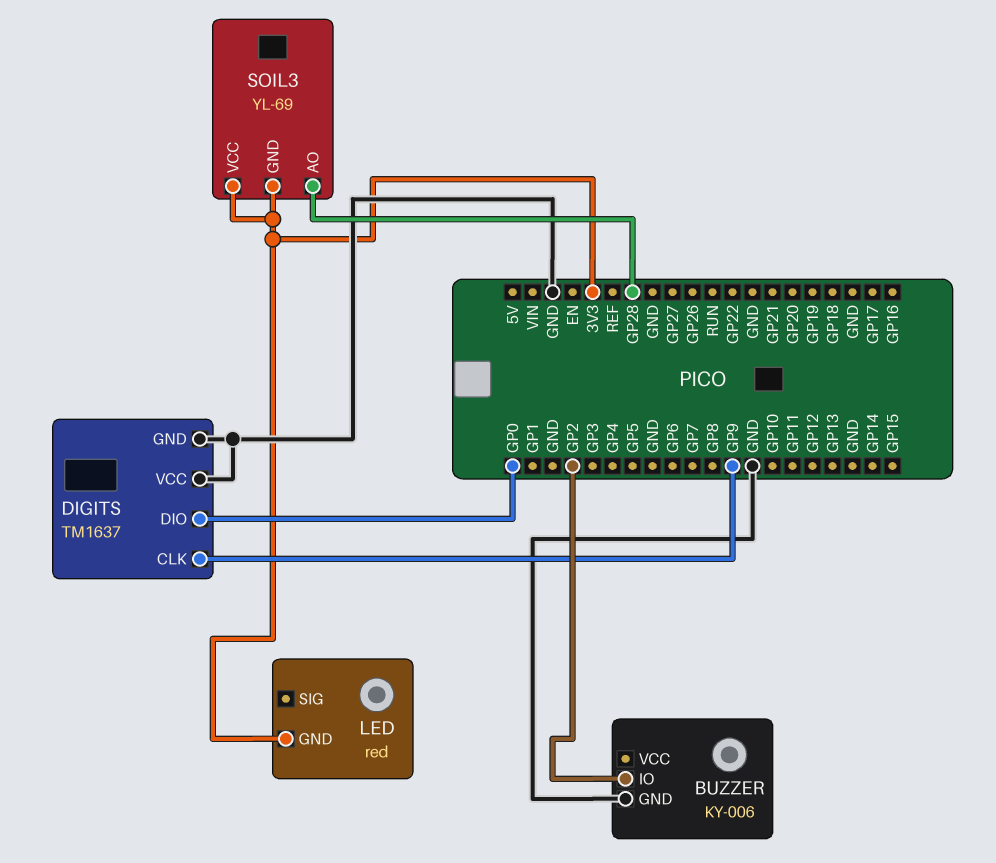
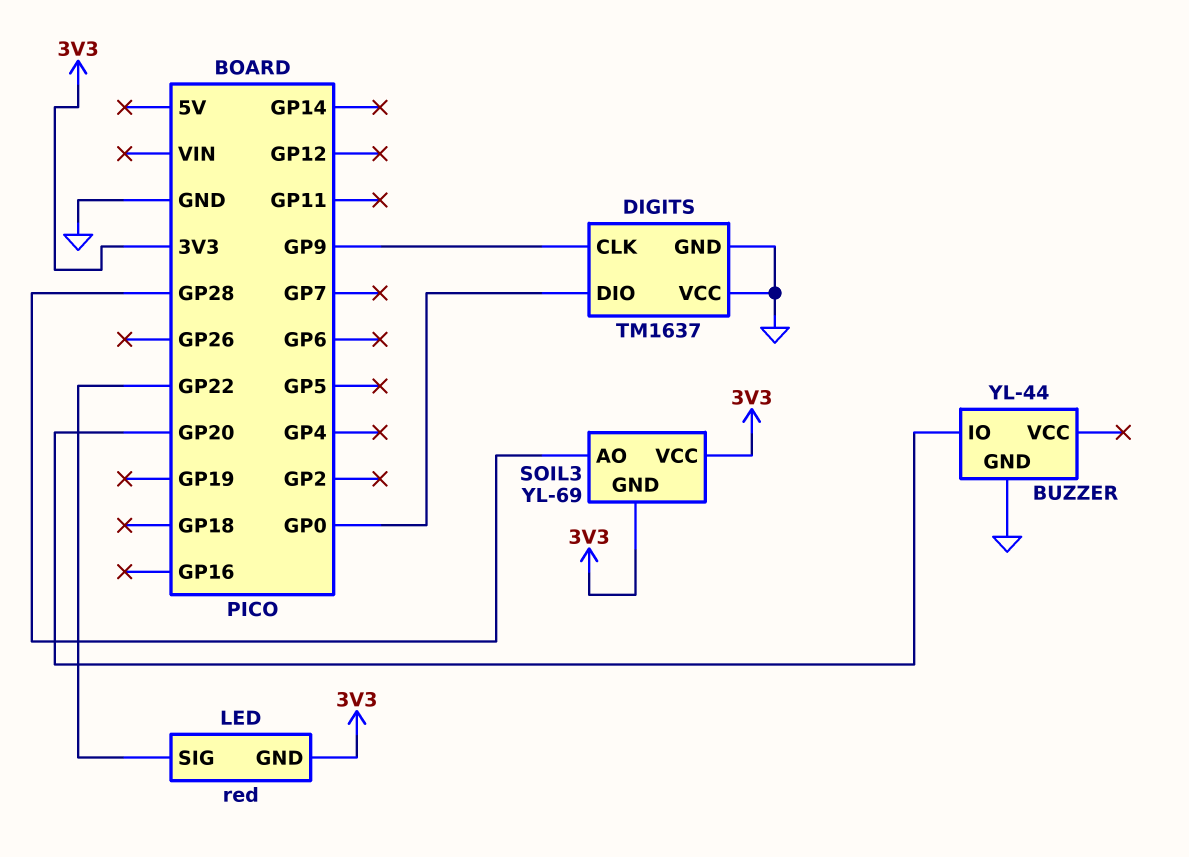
BUZZER: KY-006 -> YL-44
BUZZER pin IO: GP2 -> GP20
LED pin SIG: none -> GP22

